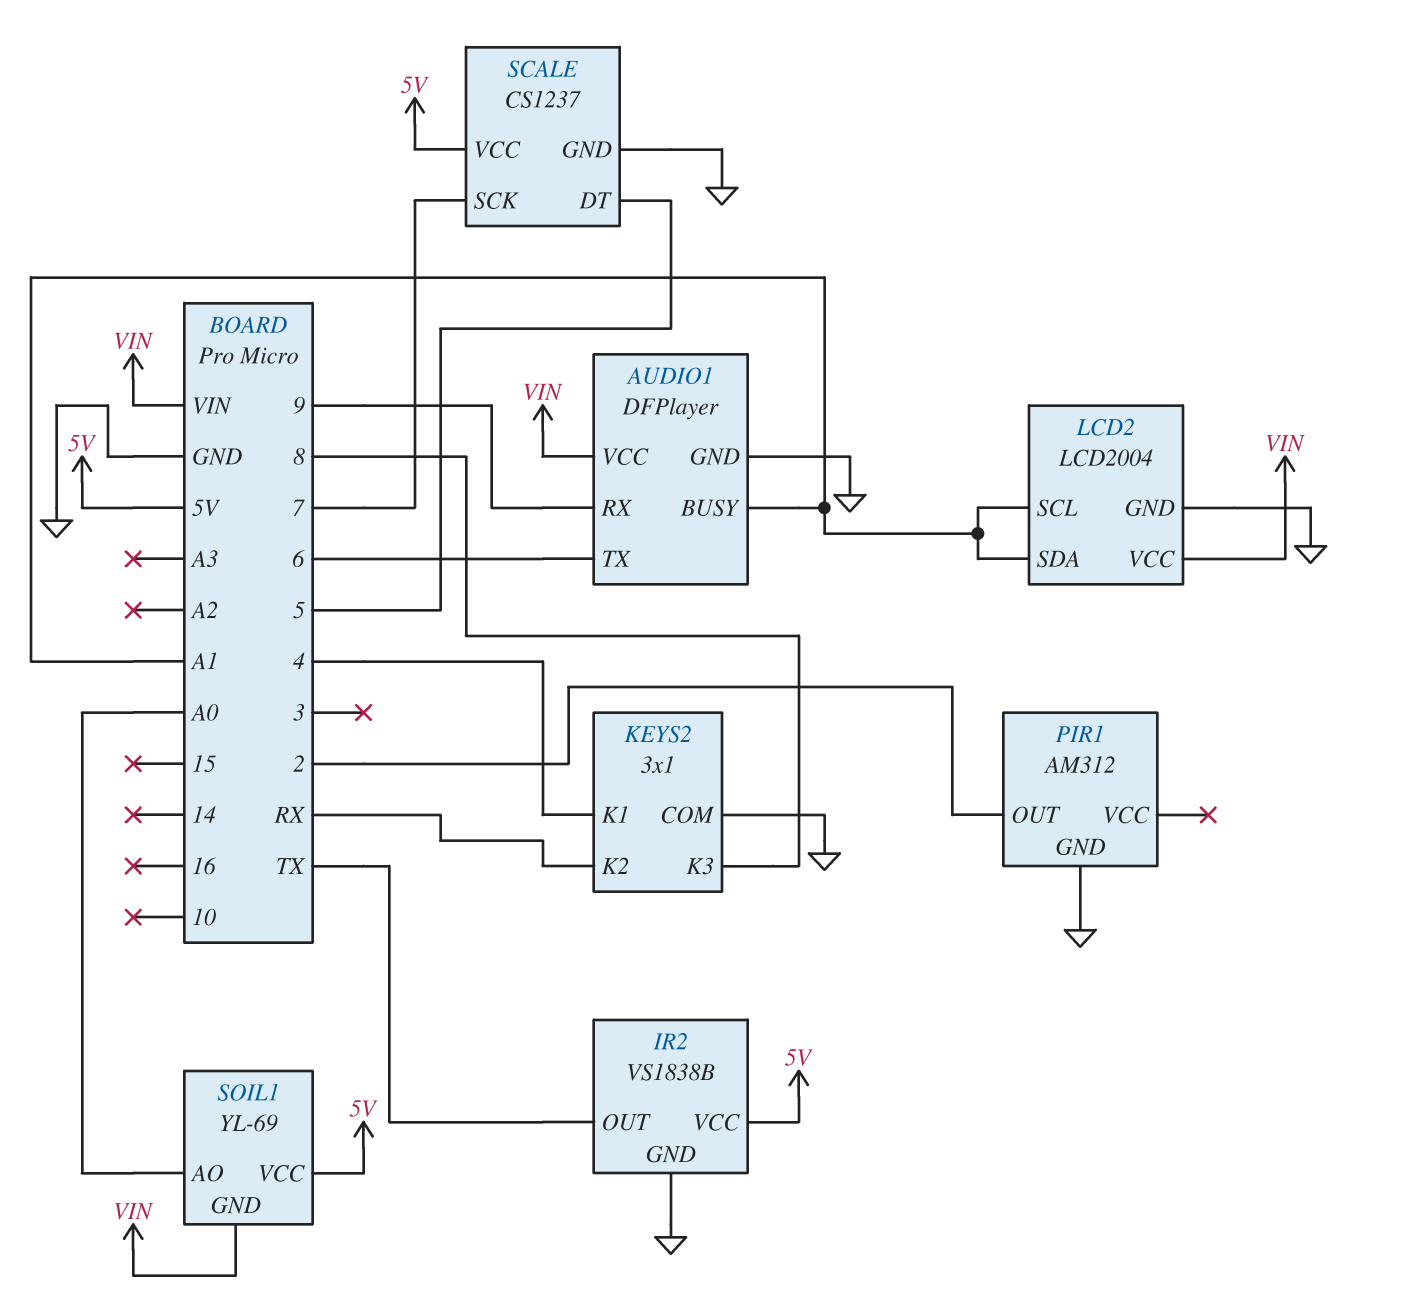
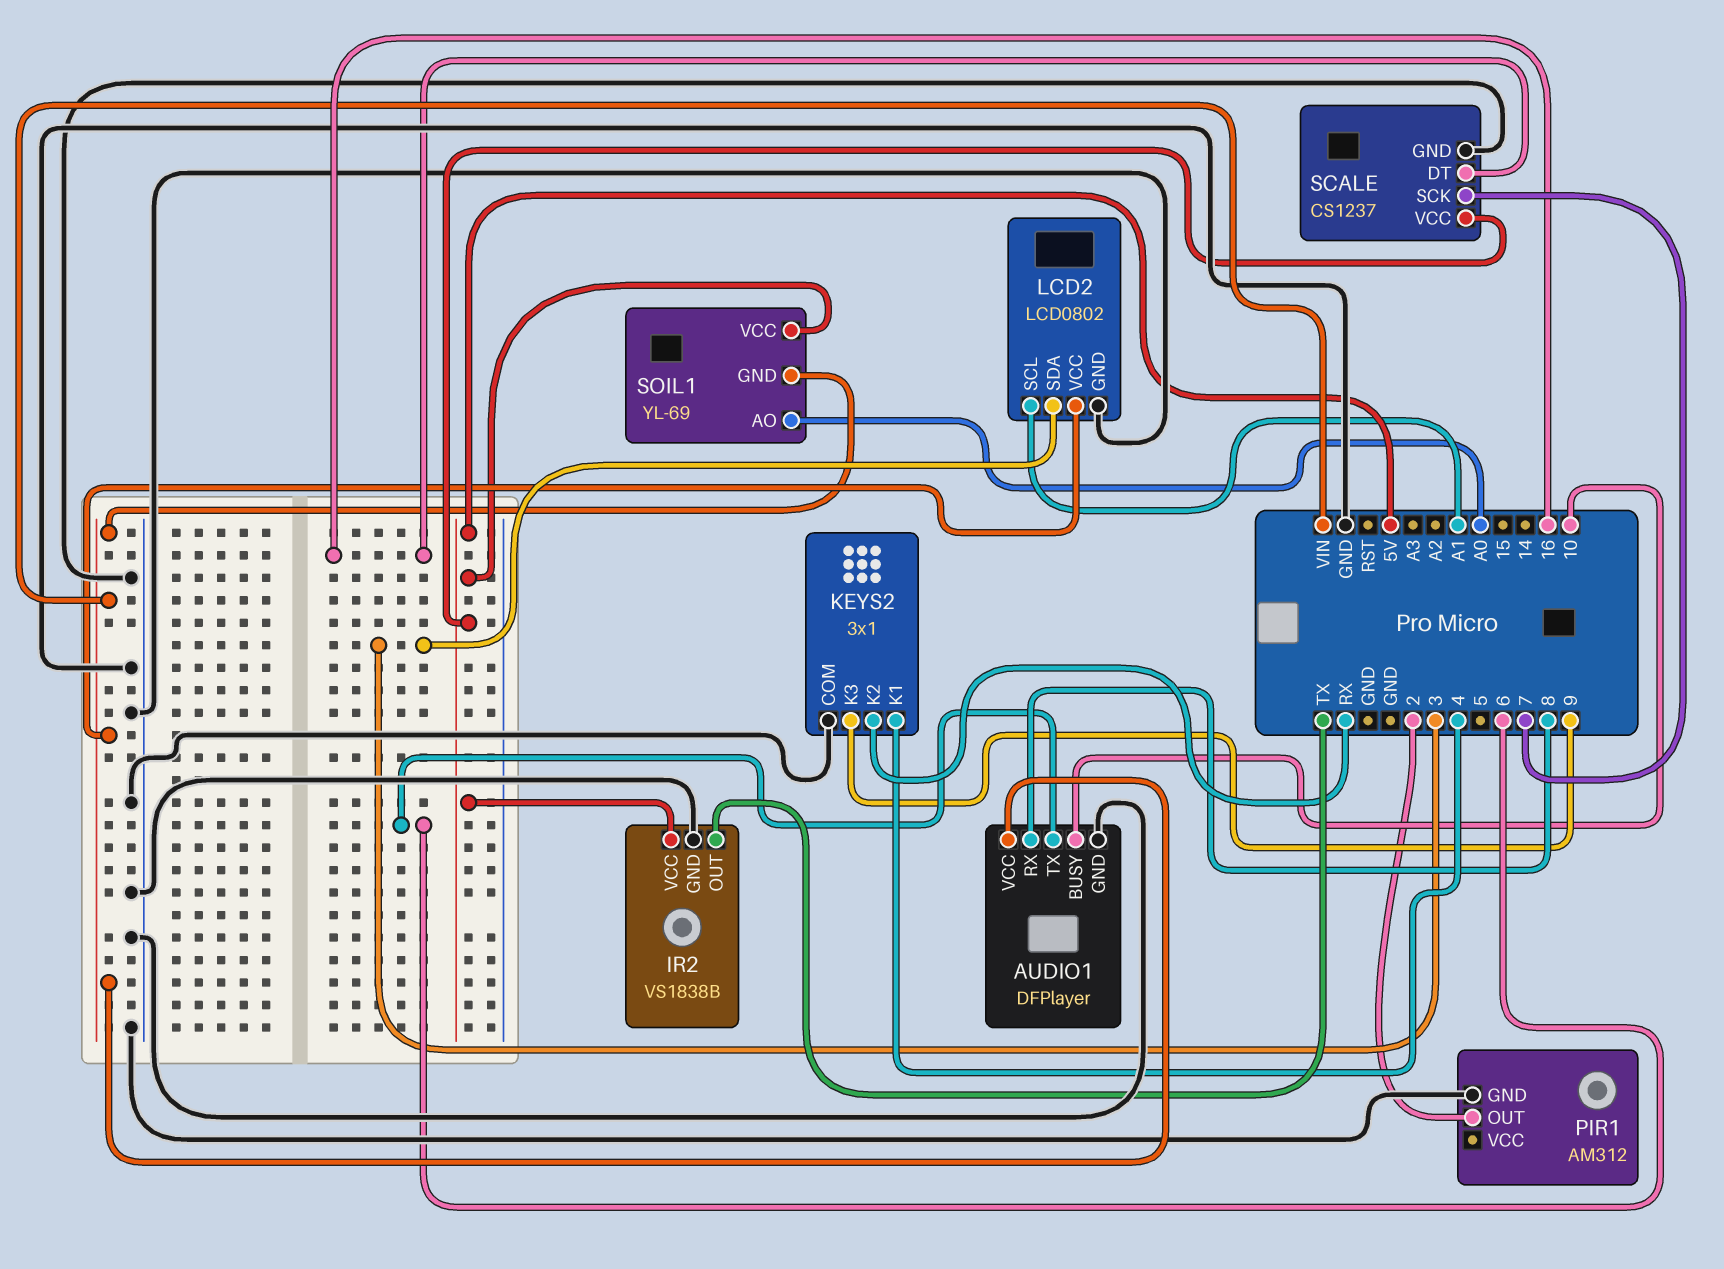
AUDIO1 pin BUSY: A1 -> 10
AUDIO1 pin RX: 9 -> 8
KEYS2 pin K3: 8 -> 9
LCD2: LCD2004 -> LCD0802
LCD2 pin SDA: A1 -> 3
SCALE pin DT: 5 -> 16

